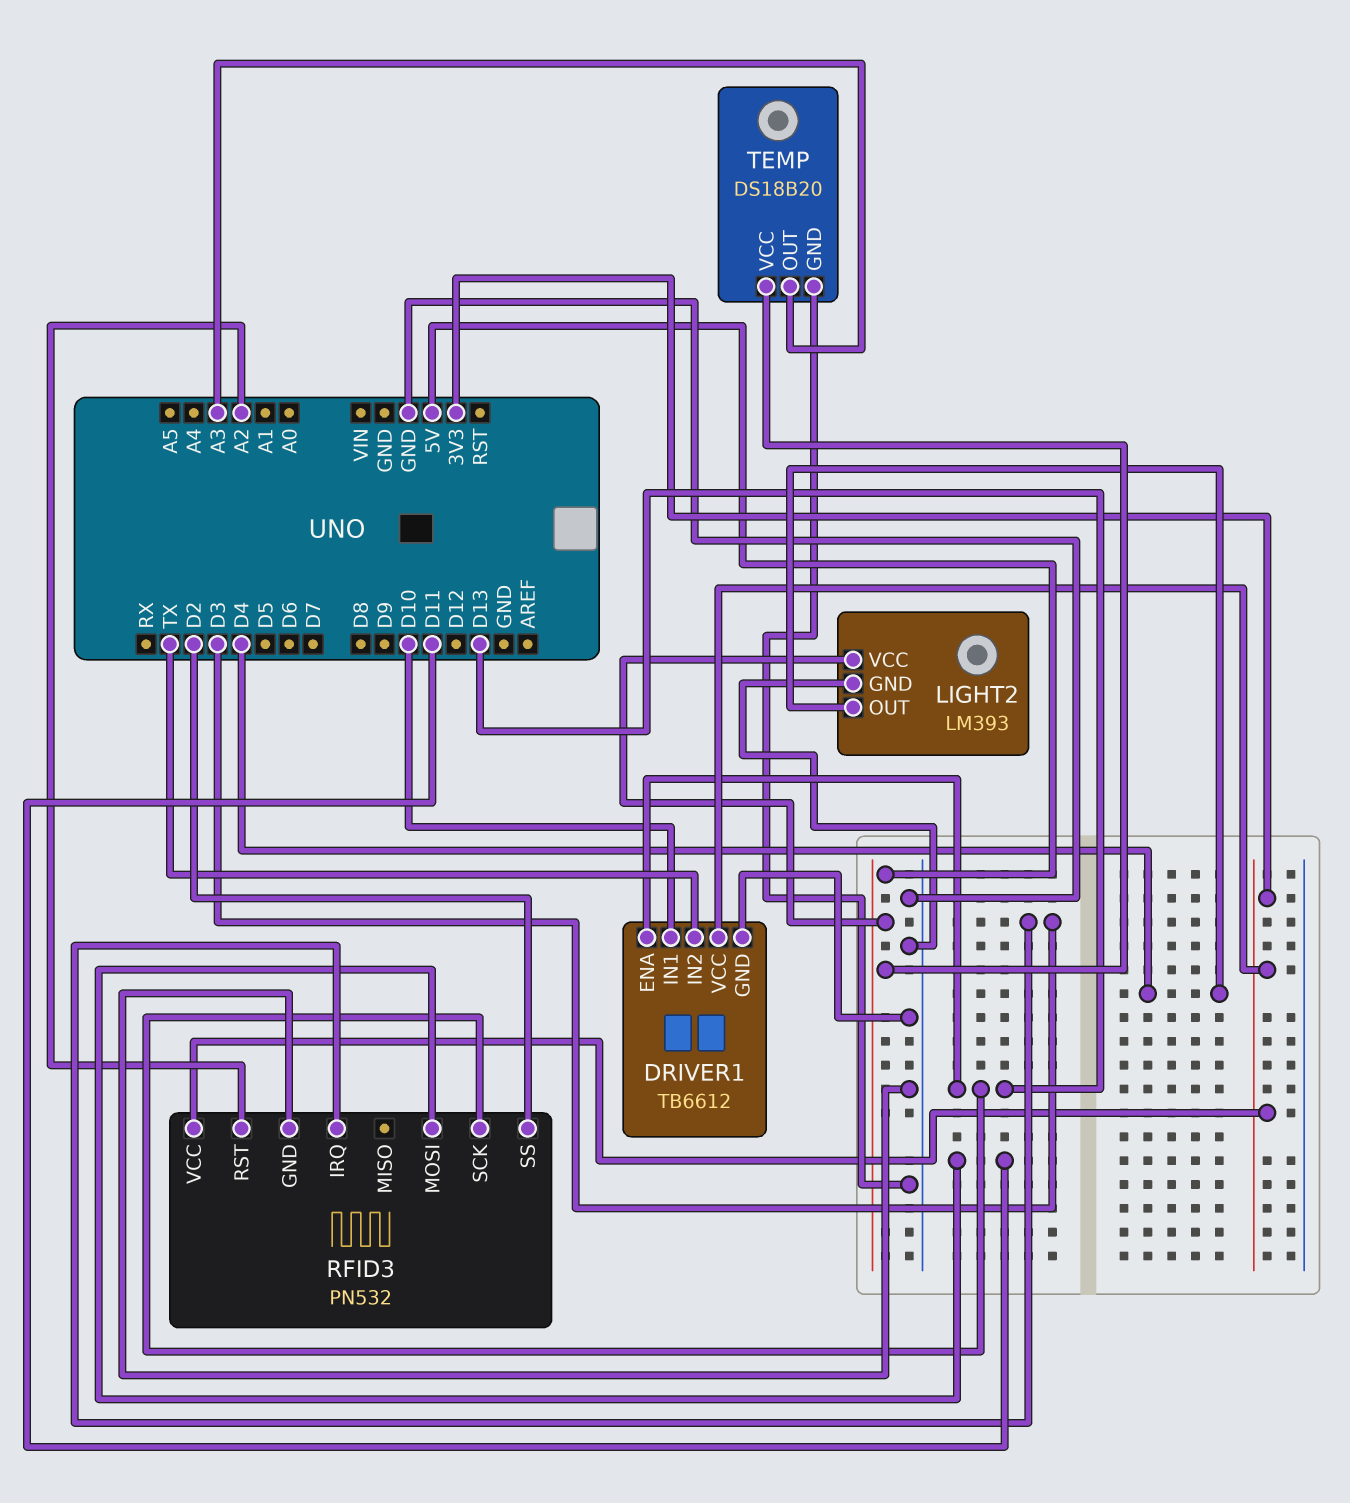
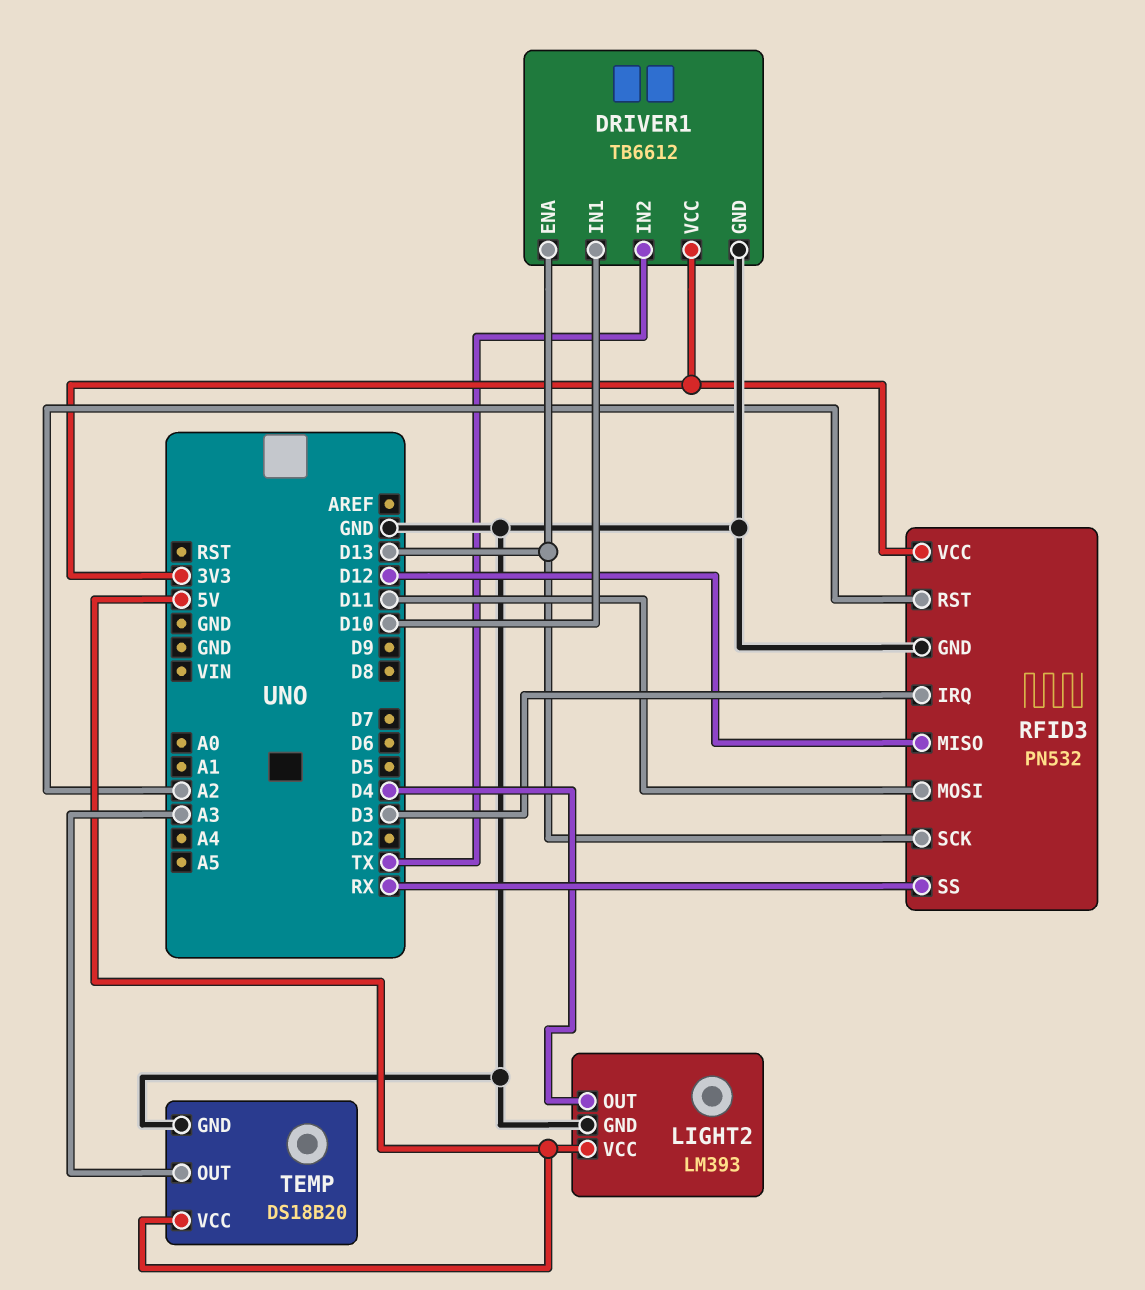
RFID3 pin MISO: none -> D12
RFID3 pin SS: D2 -> RX

